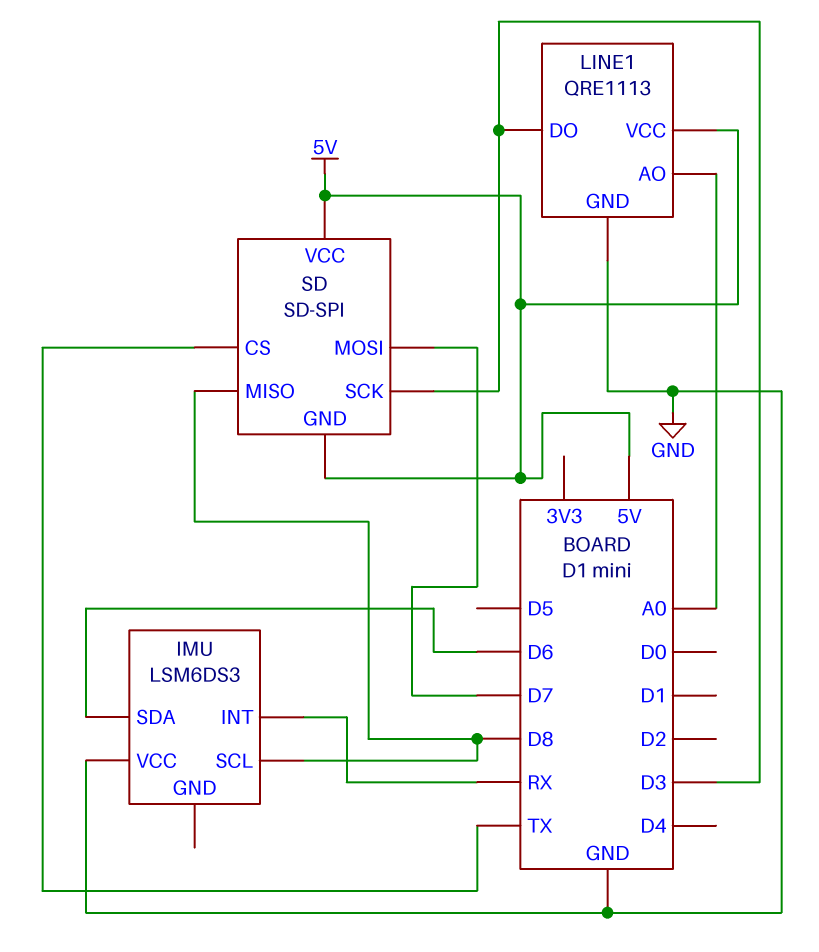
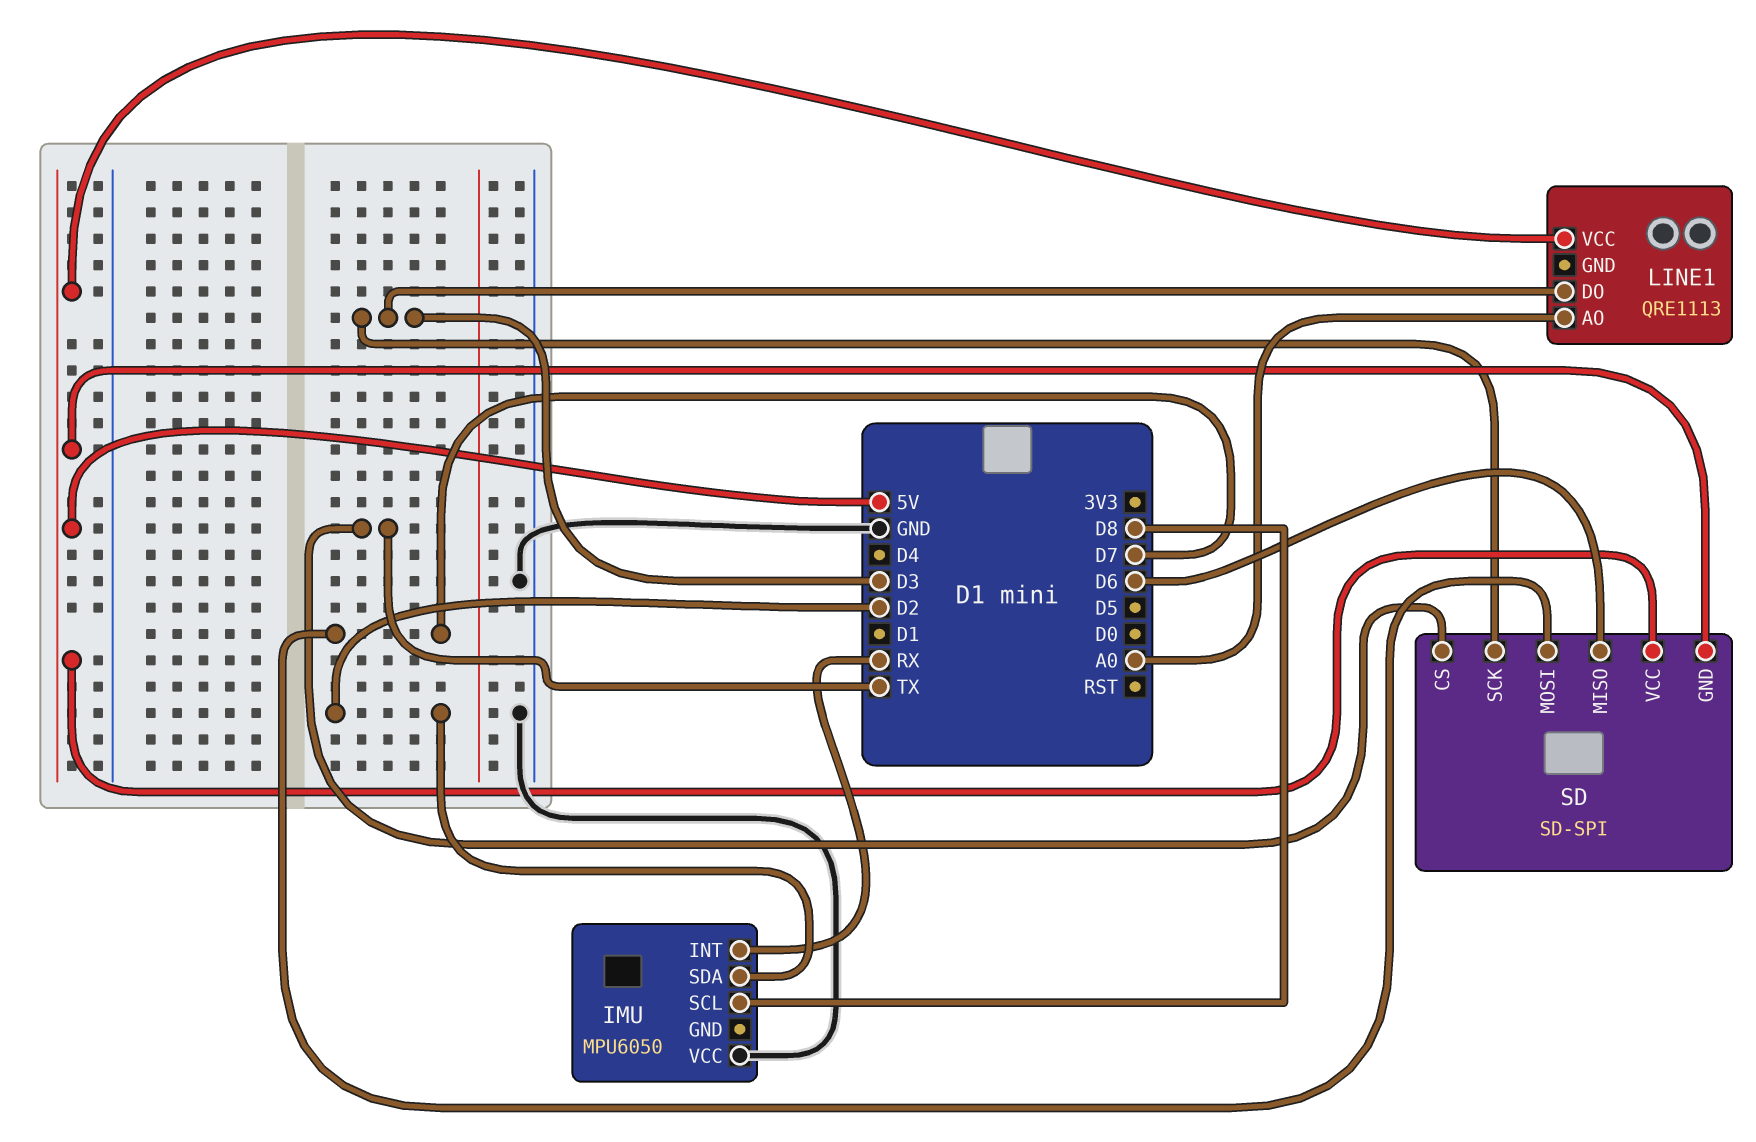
IMU: LSM6DS3 -> MPU6050
IMU pin SDA: D6 -> D2
LINE1 pin GND: GND -> none
SD pin MISO: D8 -> D6

